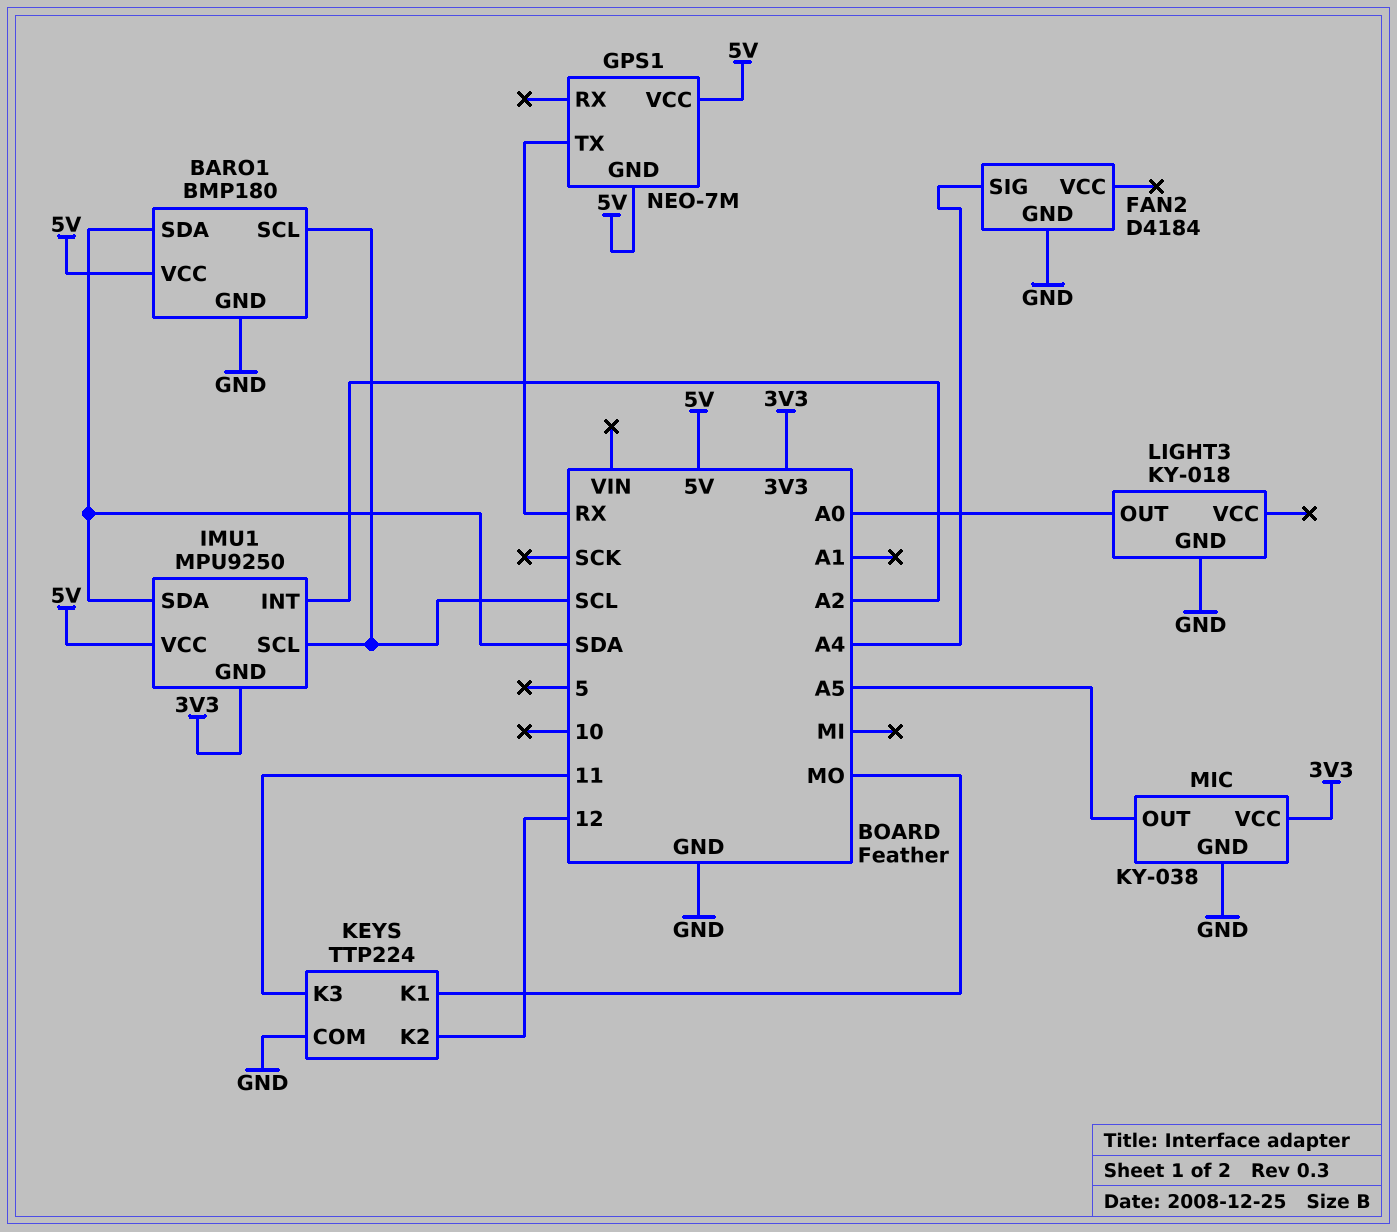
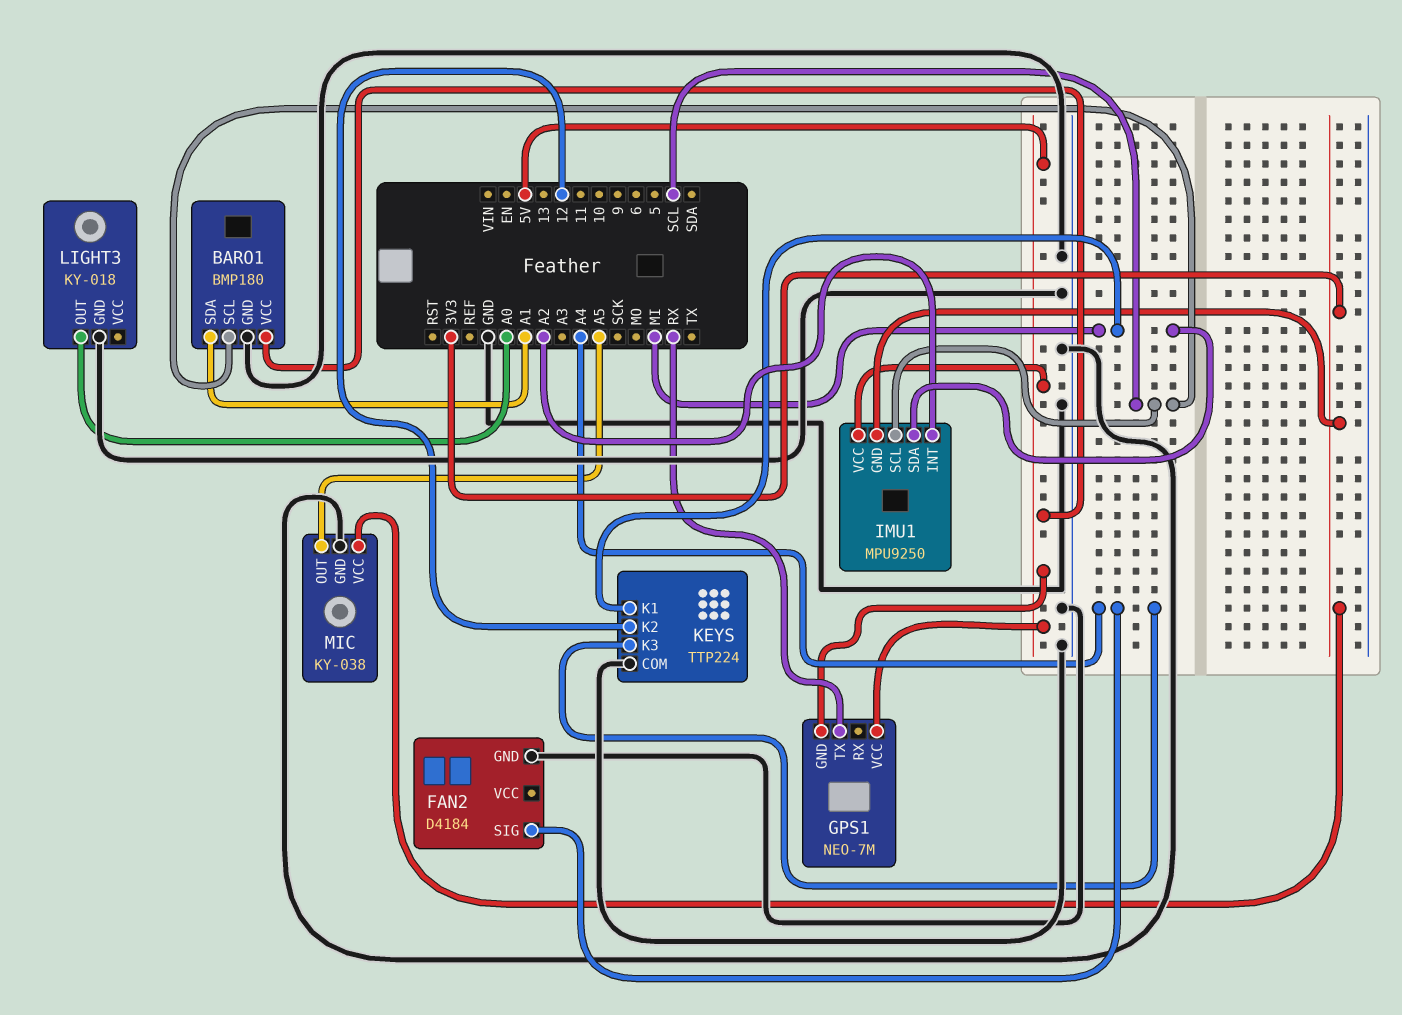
BARO1 pin SDA: SDA -> A1
IMU1 pin SDA: SDA -> MI
KEYS pin K1: MO -> MI
KEYS pin K3: 11 -> A4

